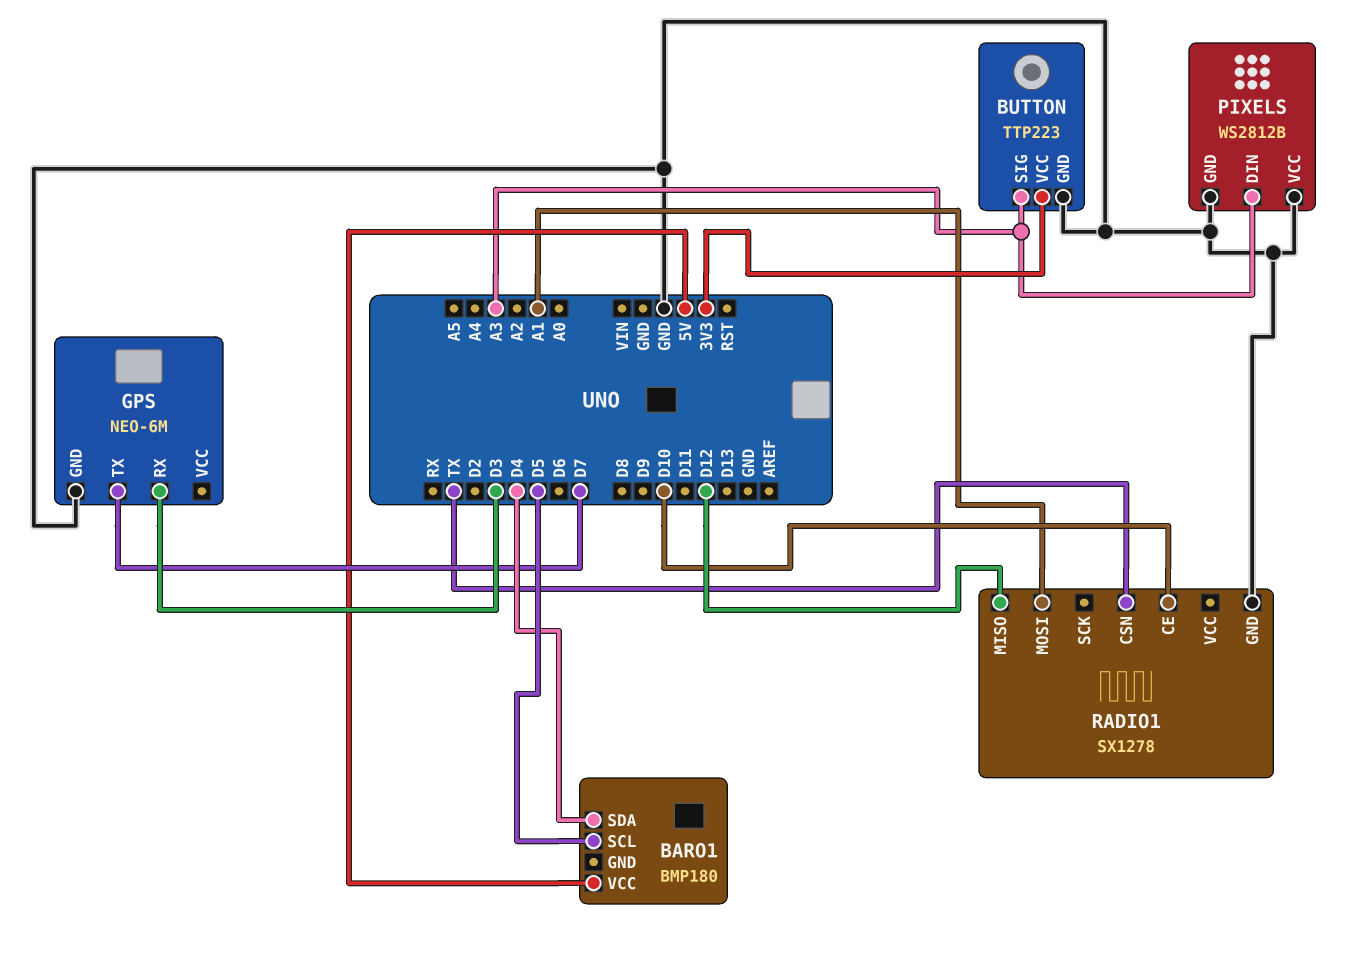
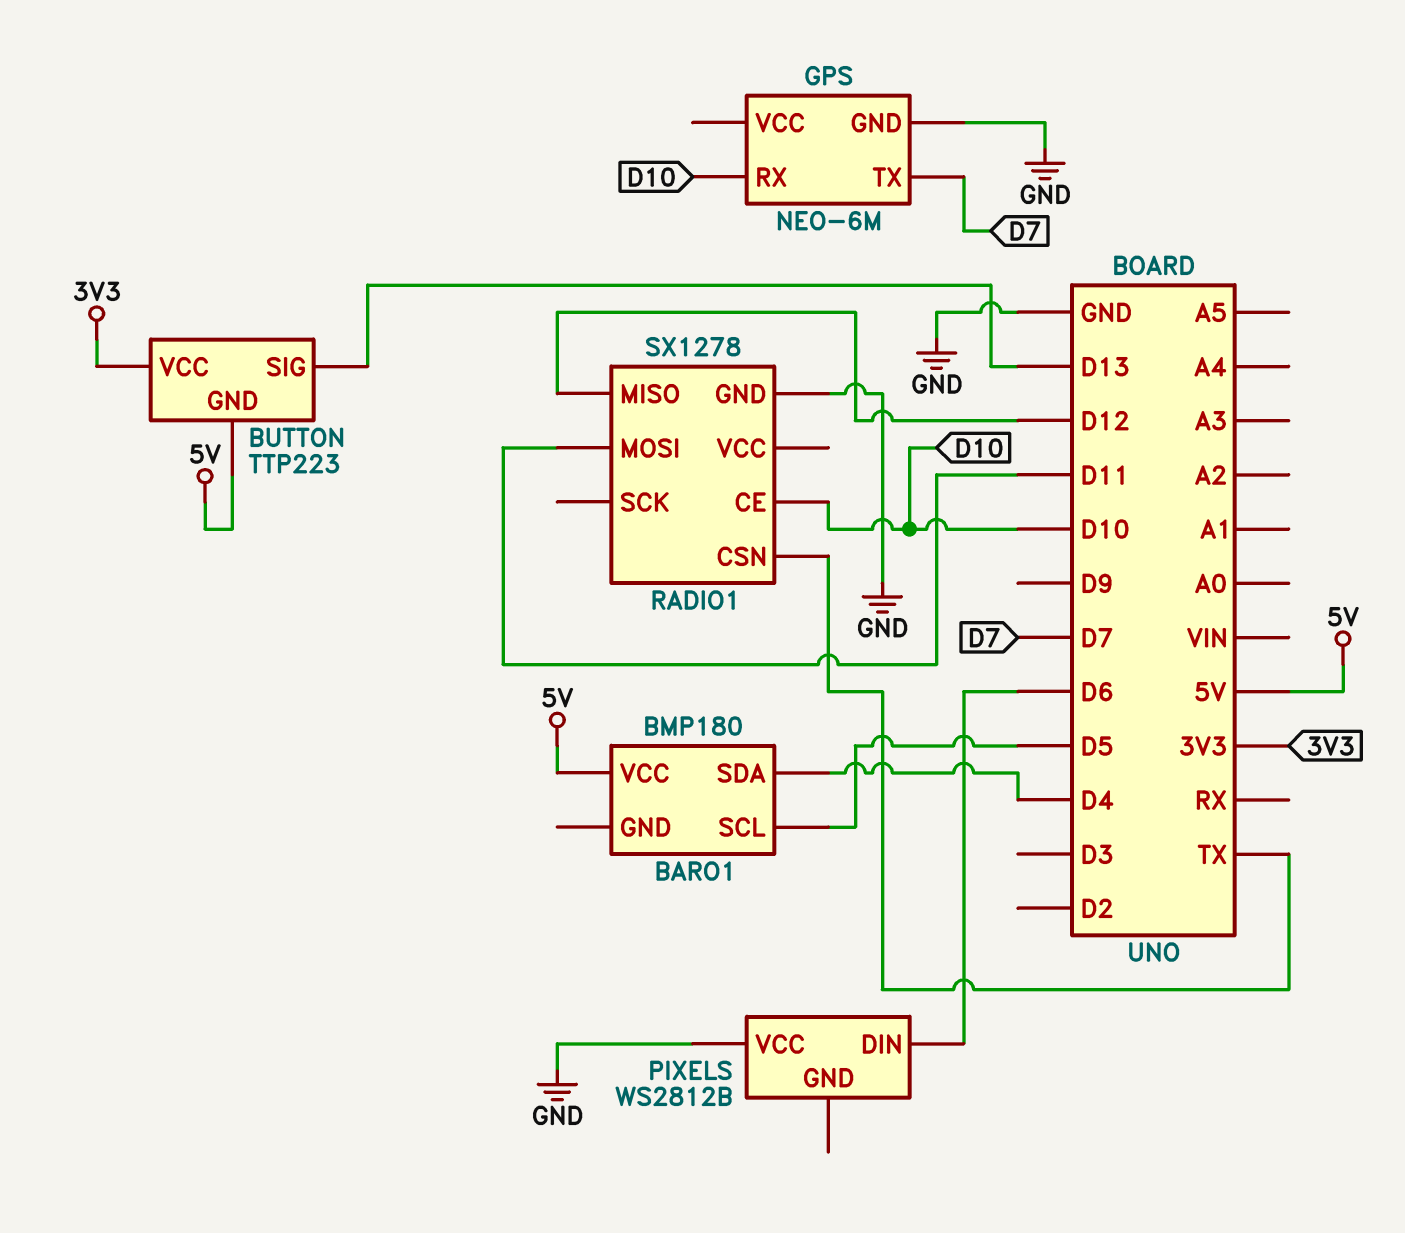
BUTTON pin GND: GND -> 5V
BUTTON pin SIG: A3 -> D13
GPS pin RX: D3 -> D10
PIXELS pin DIN: A3 -> D6
PIXELS pin GND: GND -> none
RADIO1 pin MOSI: A1 -> D11

